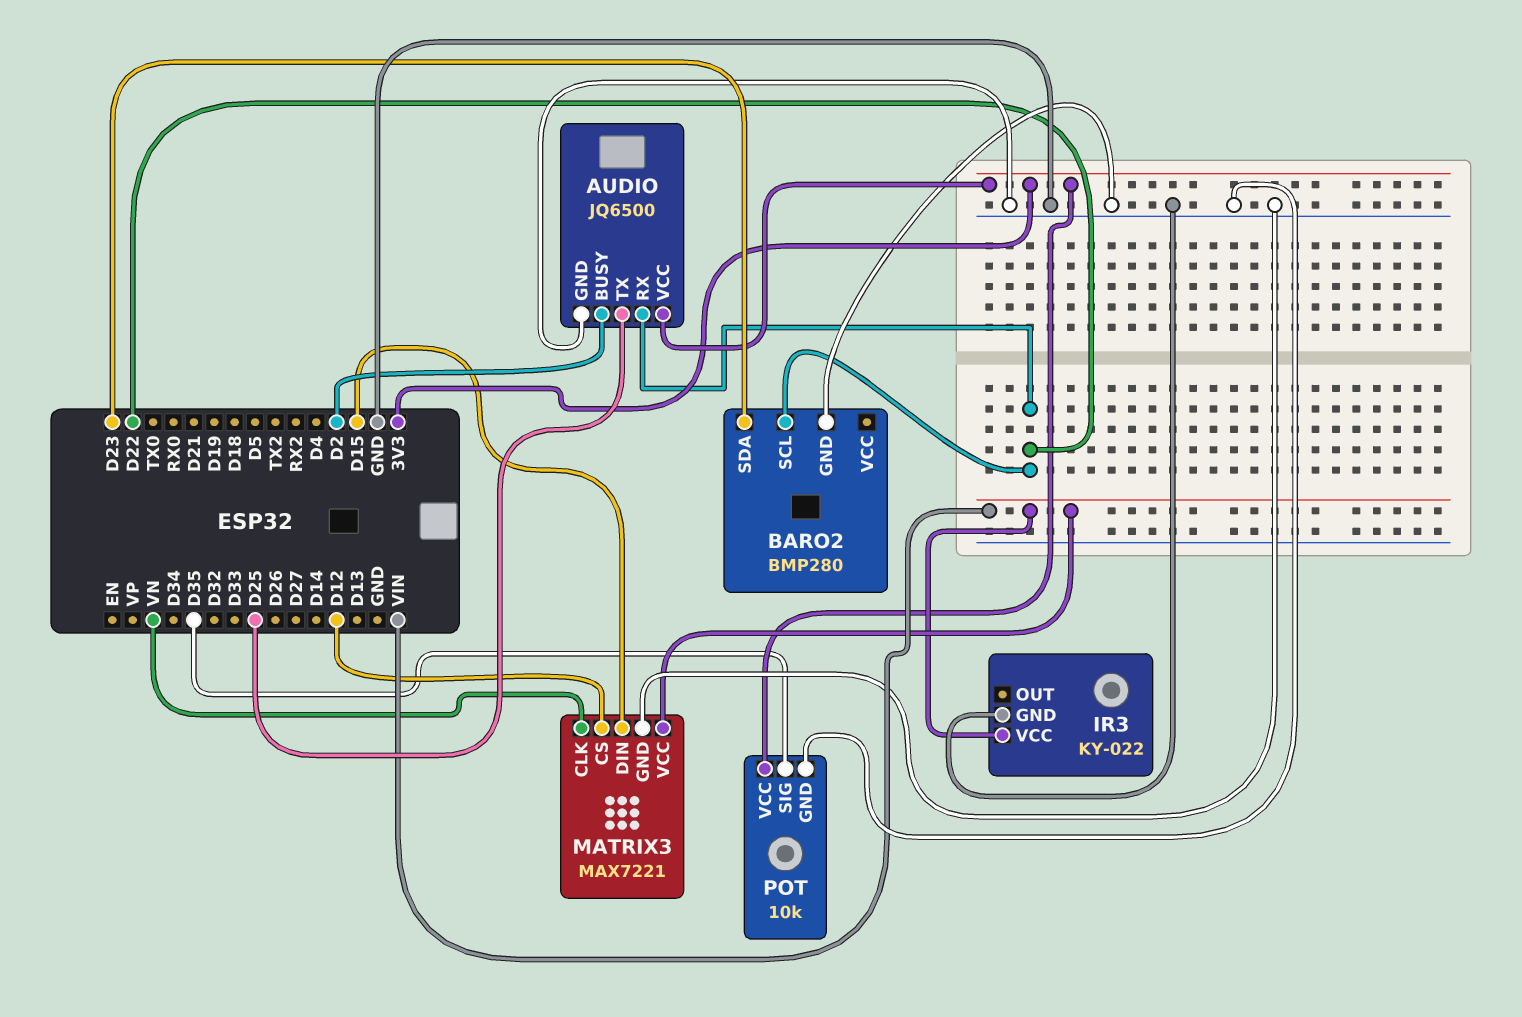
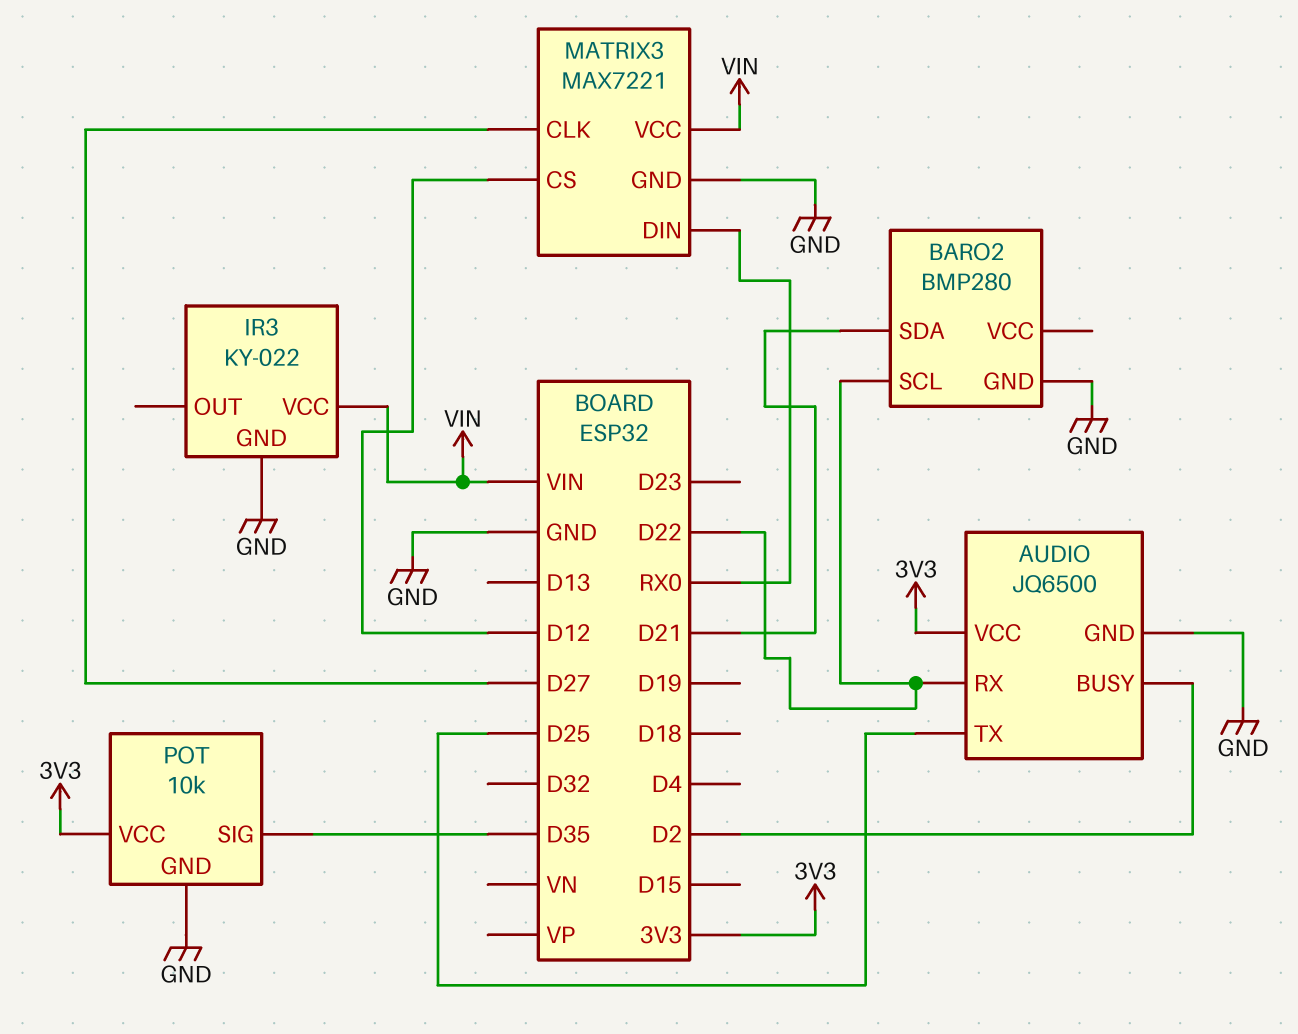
BARO2 pin SDA: D23 -> D21
MATRIX3 pin CLK: VN -> D27
MATRIX3 pin DIN: D15 -> RX0

